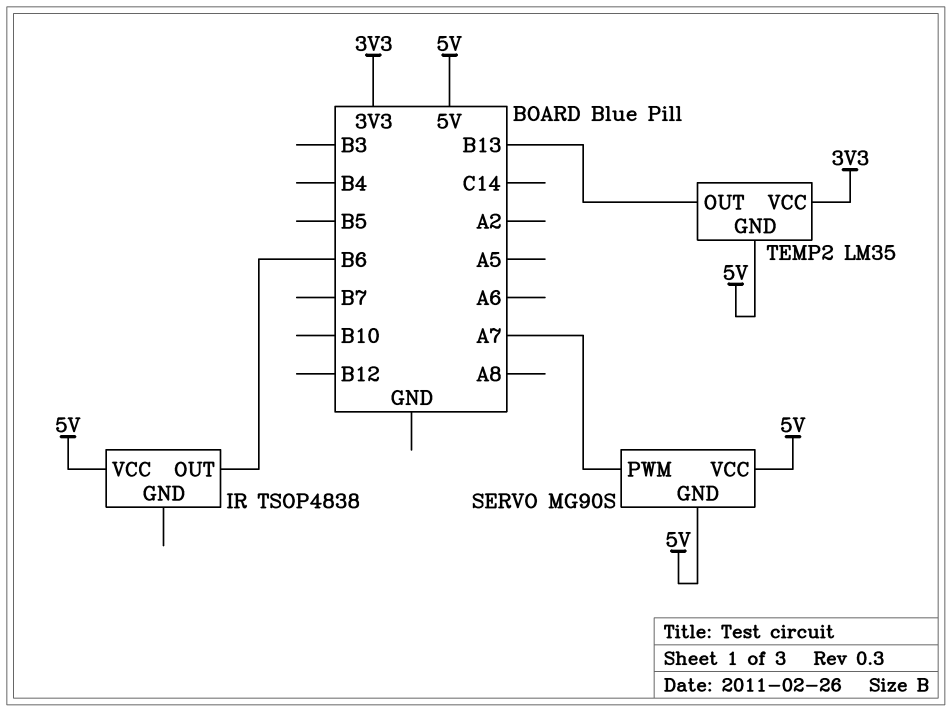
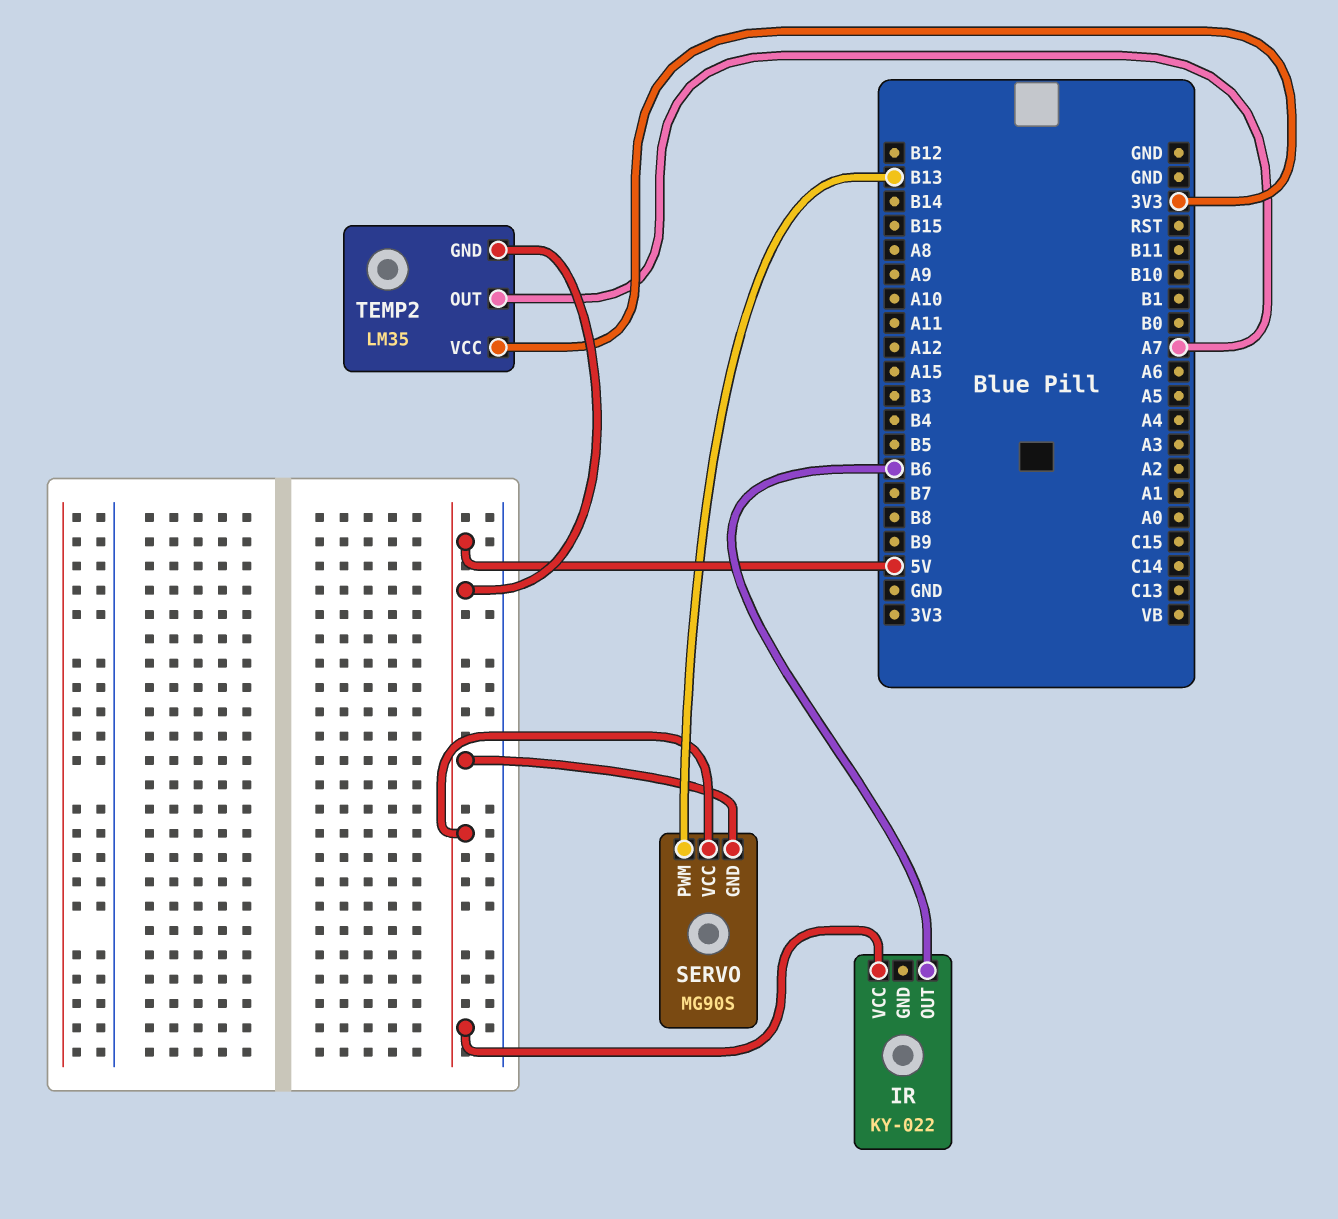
IR: TSOP4838 -> KY-022
SERVO pin PWM: A7 -> B13
TEMP2 pin OUT: B13 -> A7

